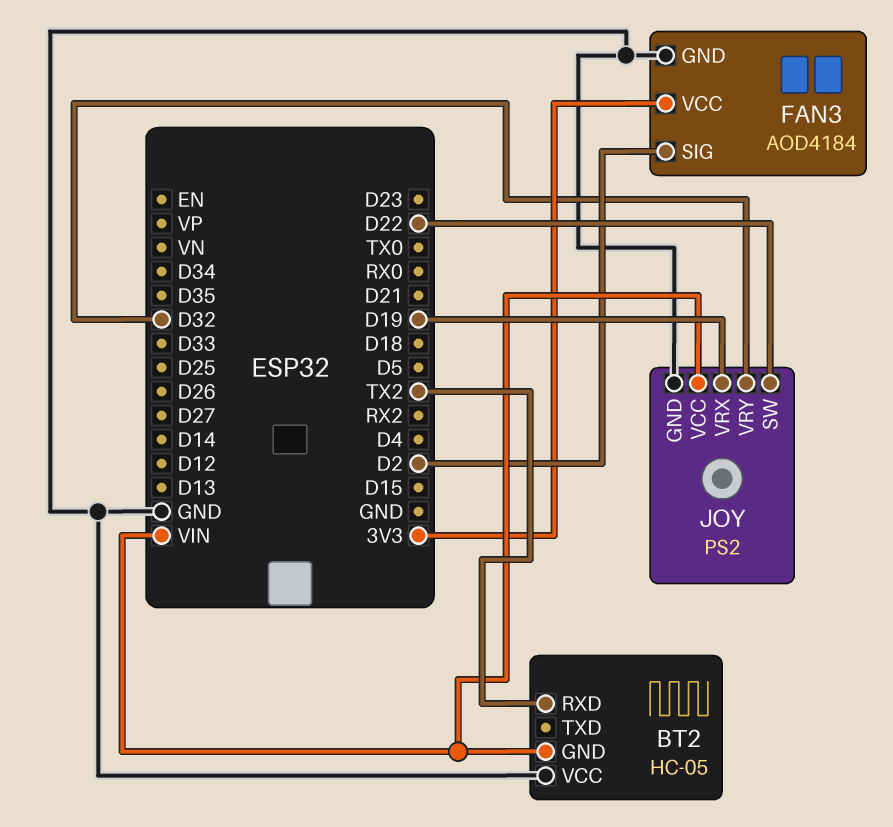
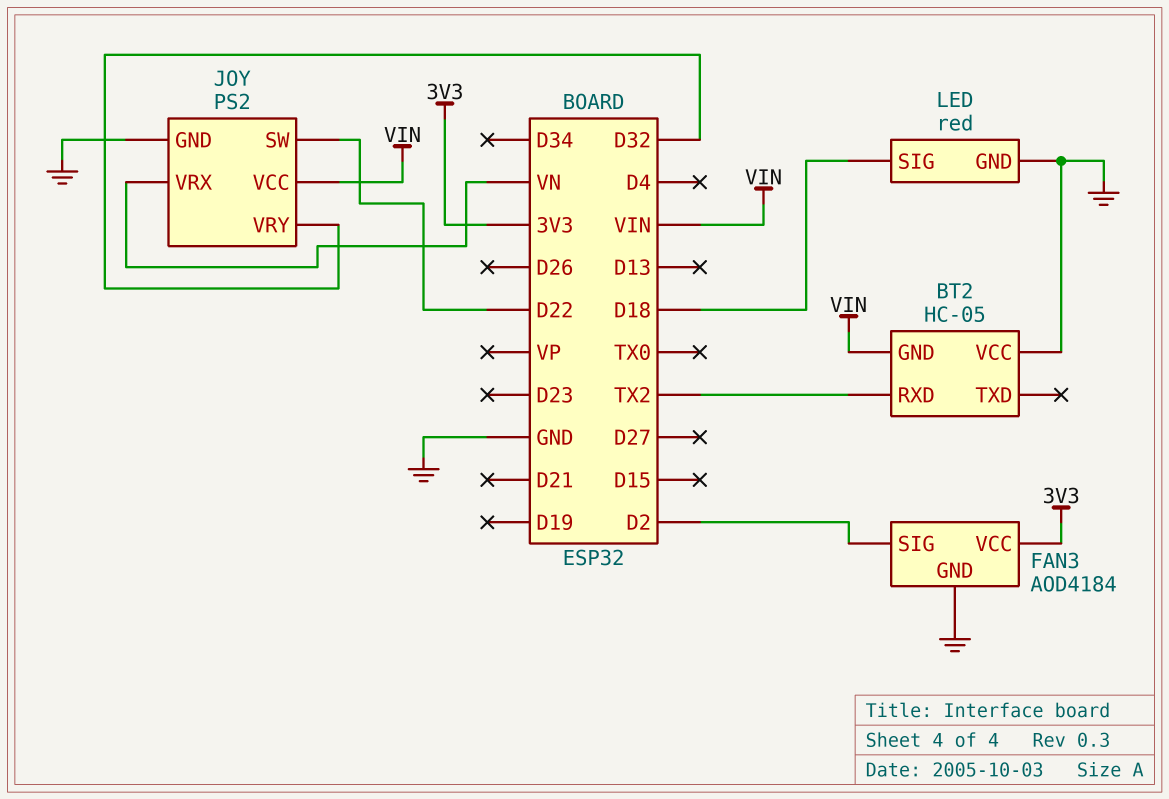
JOY pin VRX: D19 -> VN
LED: none -> red
LED pin GND: none -> GND
LED pin SIG: none -> D18

